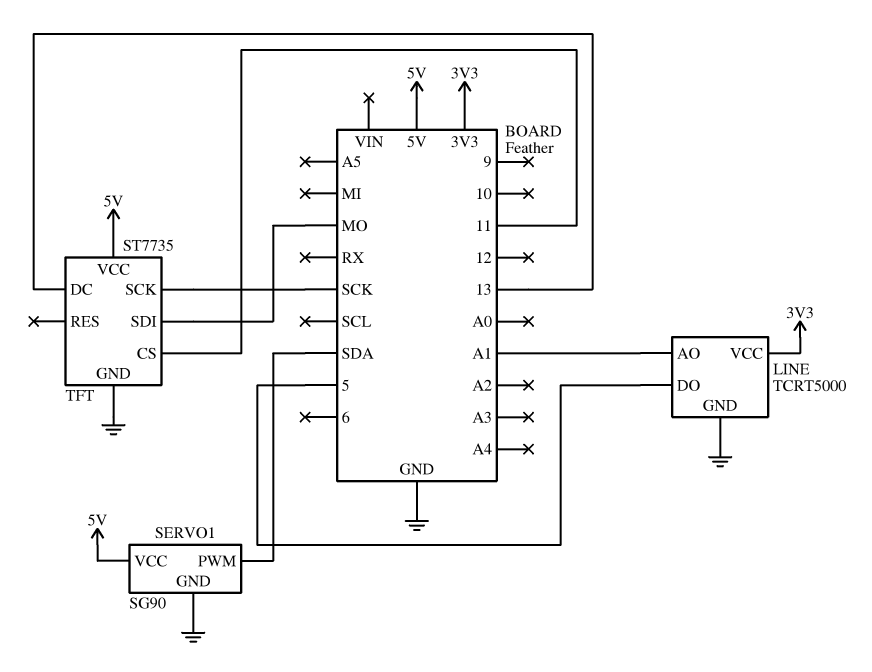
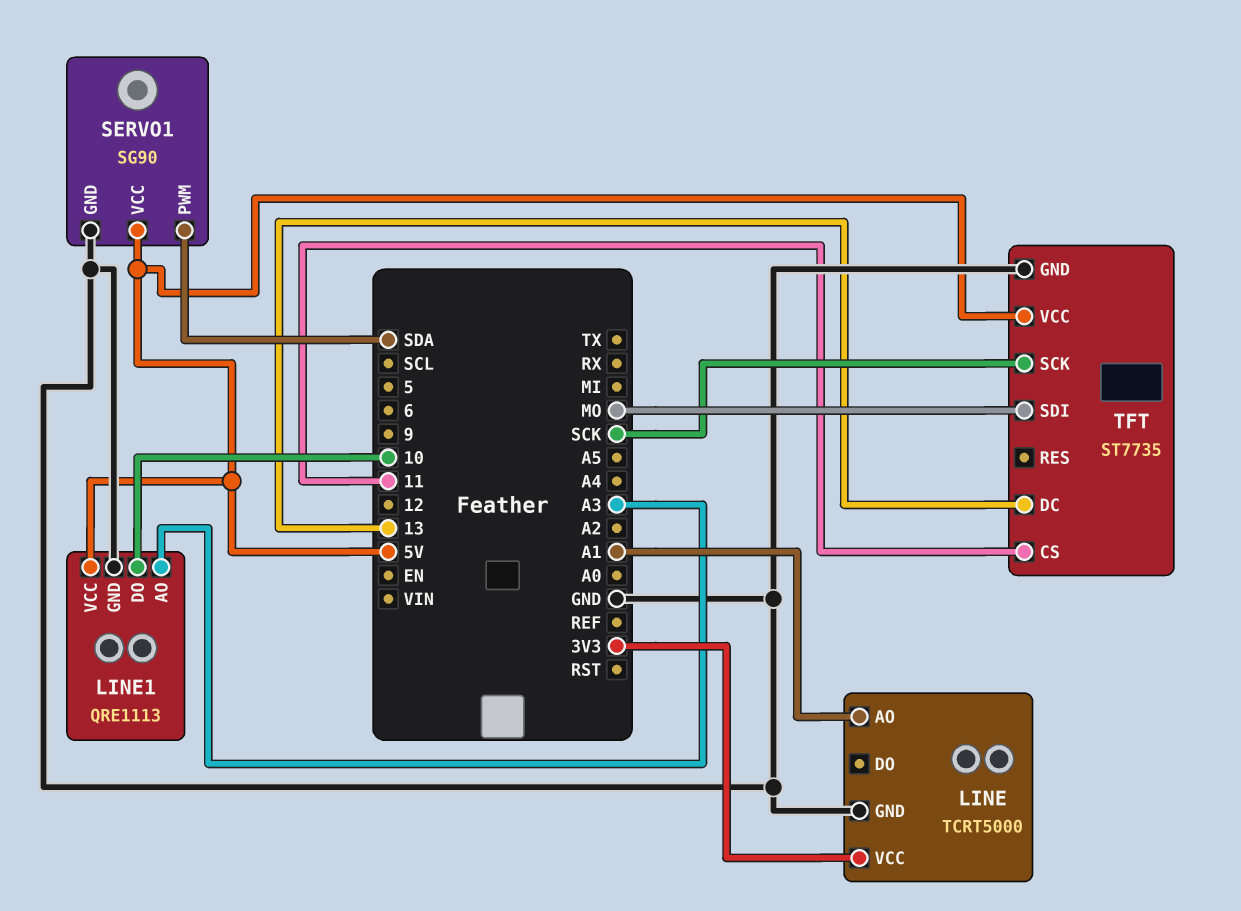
LINE pin DO: 5 -> none
LINE1: none -> QRE1113
LINE1 pin AO: none -> A3
LINE1 pin DO: none -> 10
LINE1 pin GND: none -> GND
LINE1 pin VCC: none -> 5V

